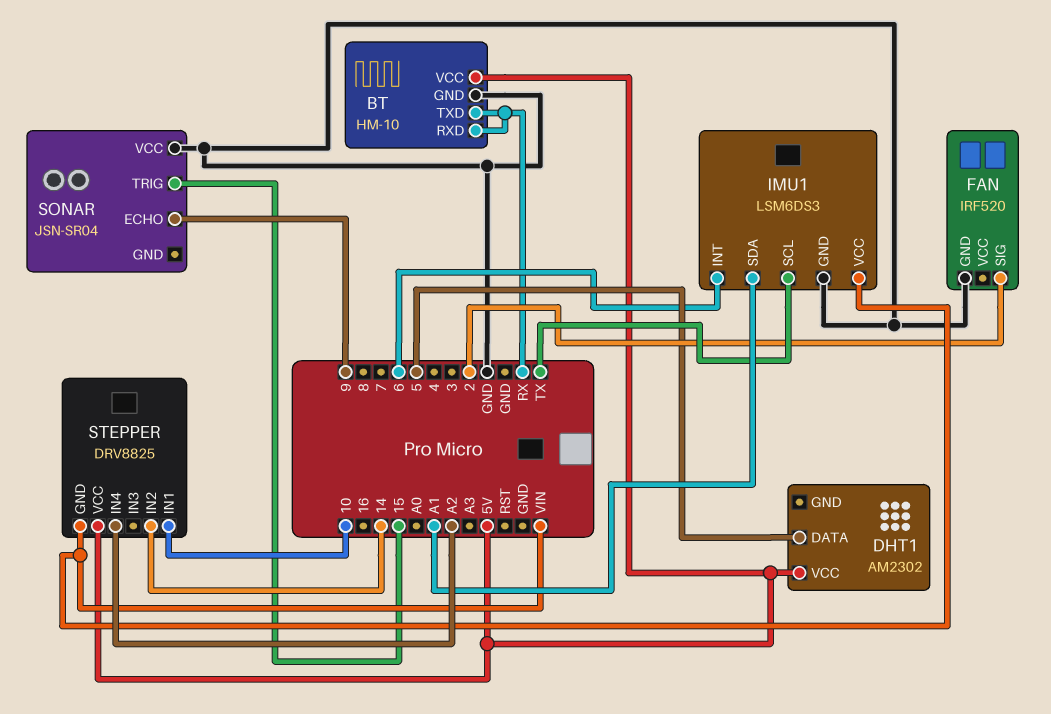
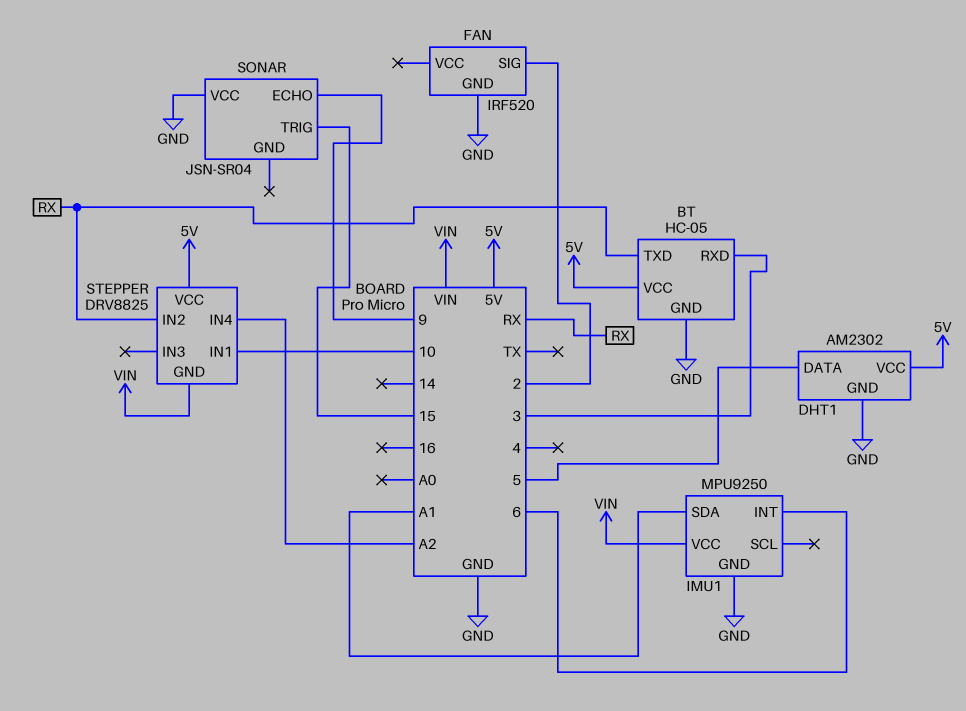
BT: HM-10 -> HC-05
BT pin RXD: RX -> 3
DHT1 pin GND: none -> GND
IMU1: LSM6DS3 -> MPU9250
IMU1 pin SCL: TX -> none
STEPPER pin IN2: 14 -> RX

